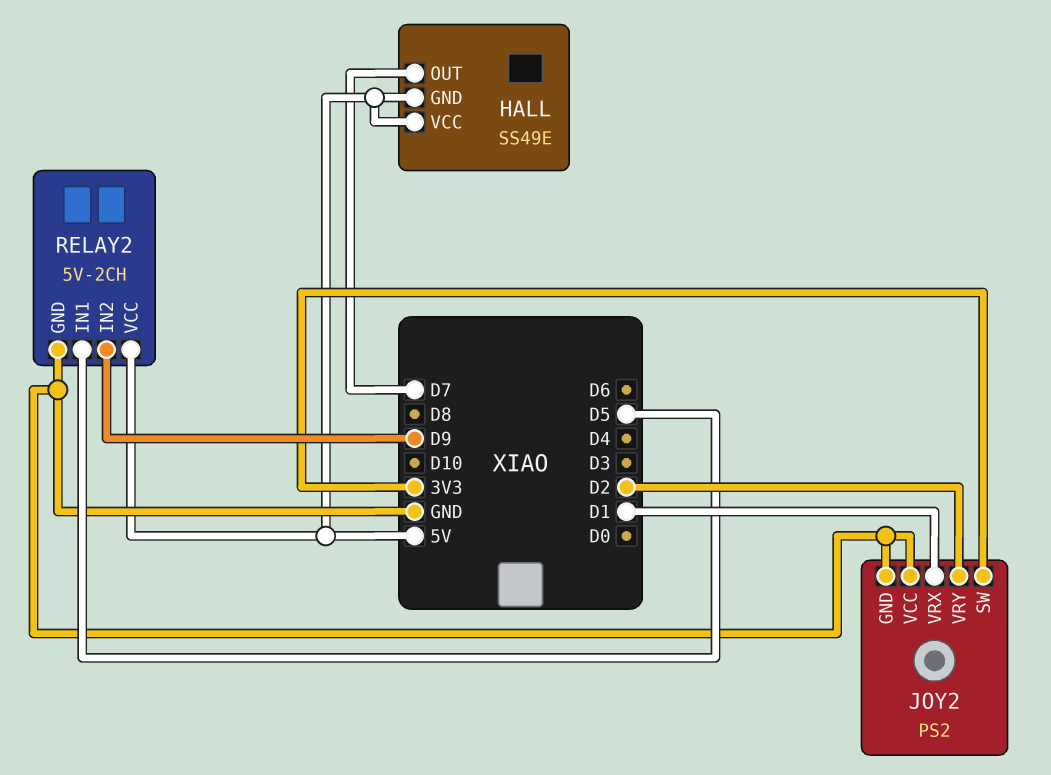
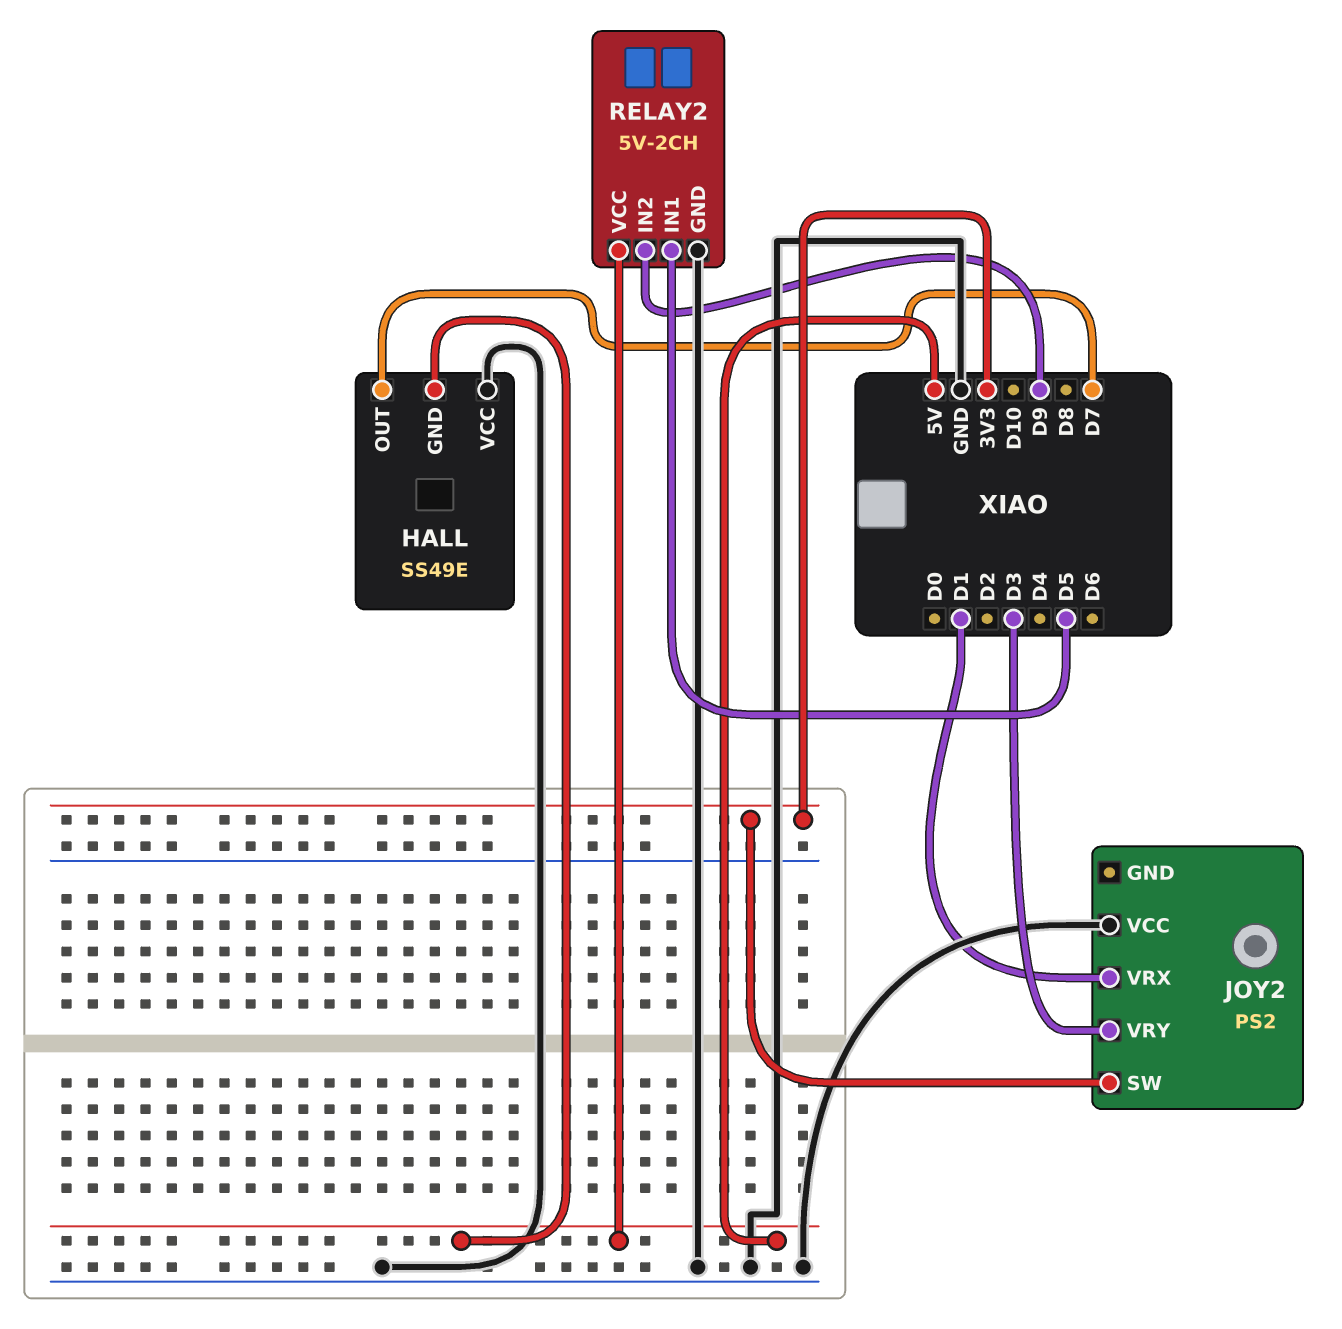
HALL pin VCC: 5V -> GND
JOY2 pin GND: GND -> none
JOY2 pin VRY: D2 -> D3

